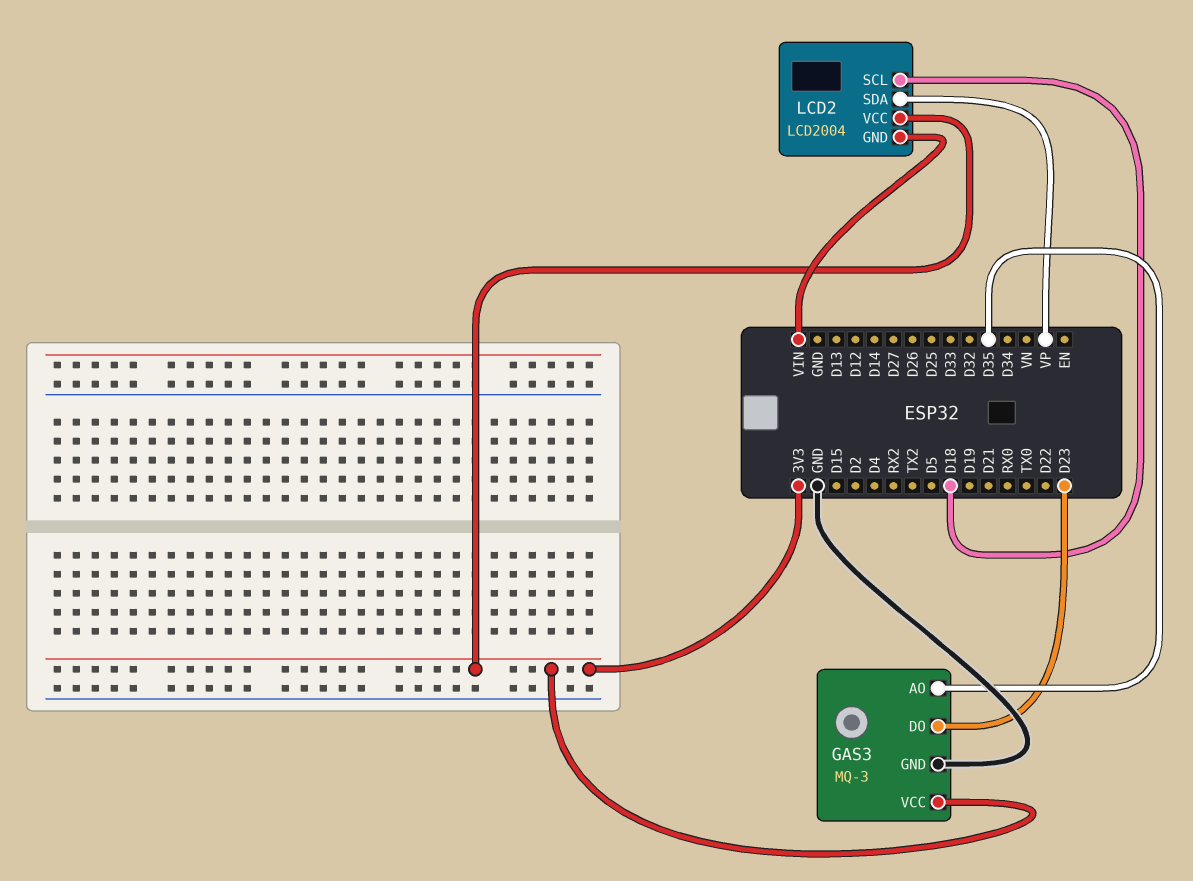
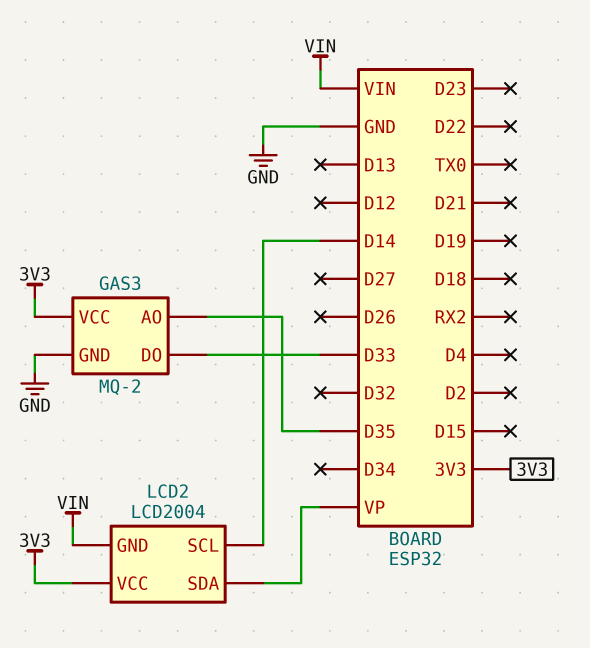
GAS3: MQ-3 -> MQ-2
GAS3 pin DO: D23 -> D33
LCD2 pin SCL: D18 -> D14

